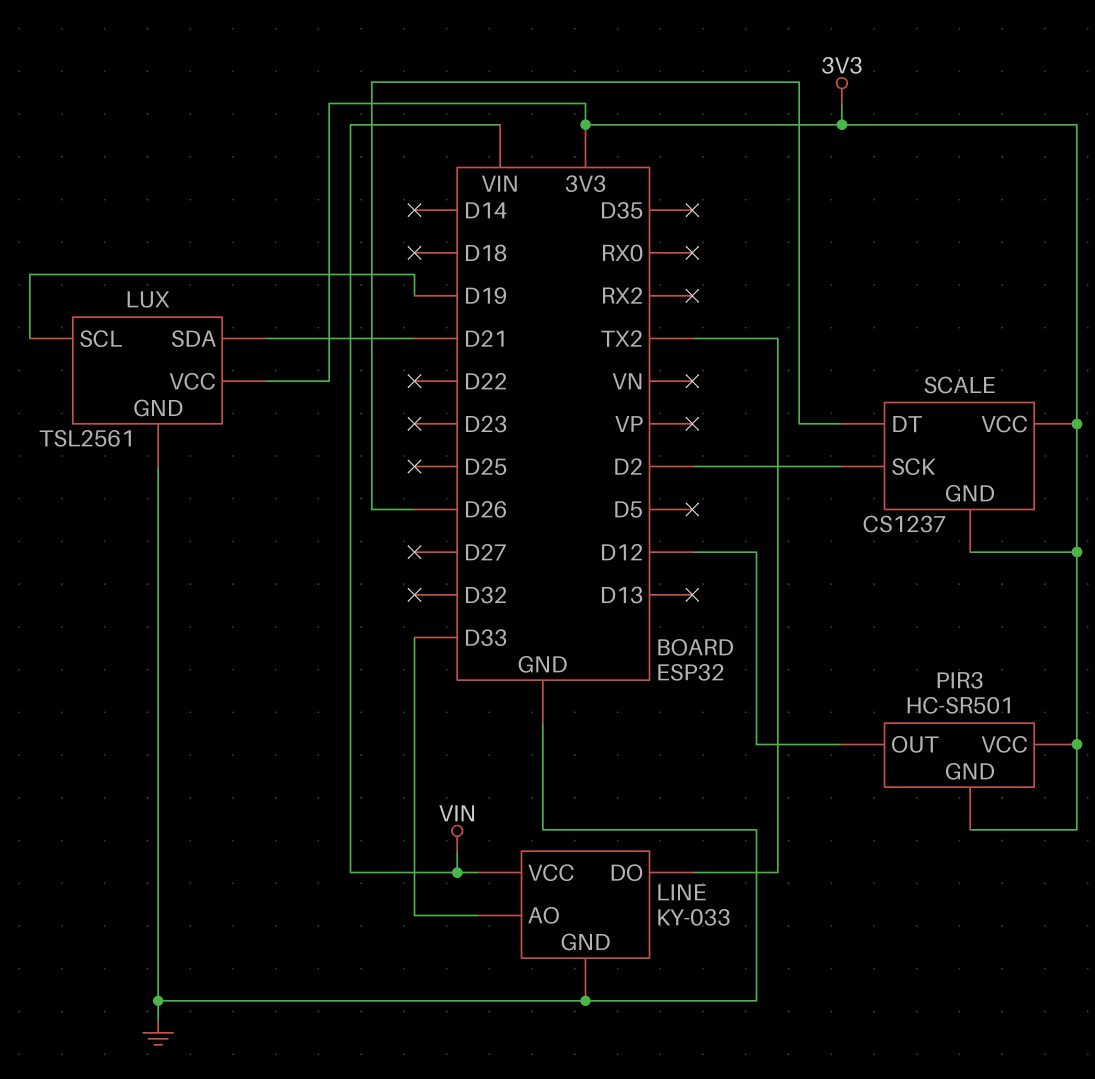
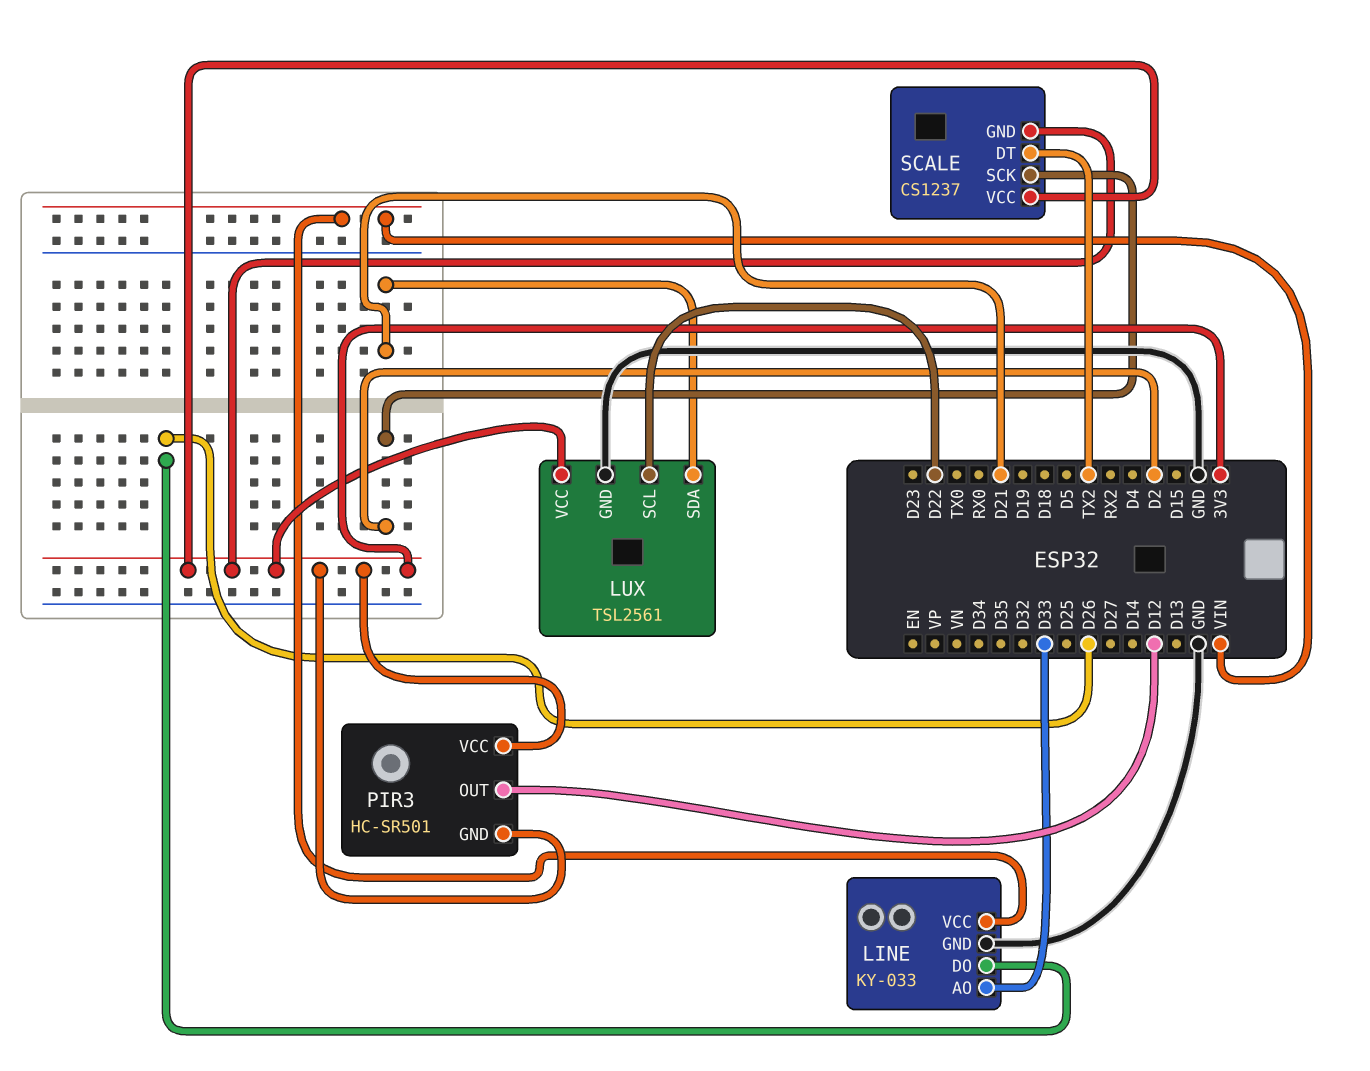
LINE pin DO: TX2 -> D26
LUX pin SCL: D19 -> D22
SCALE pin DT: D26 -> TX2

